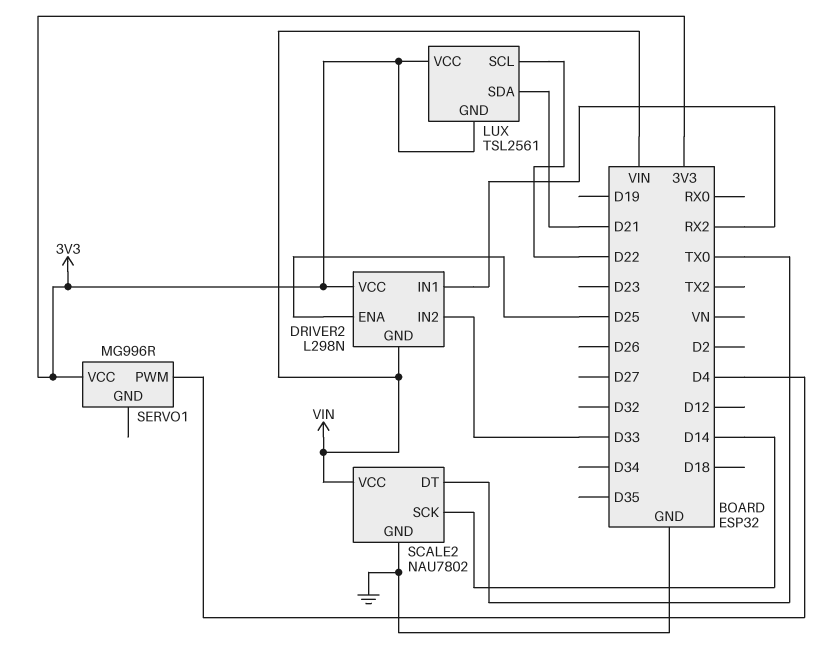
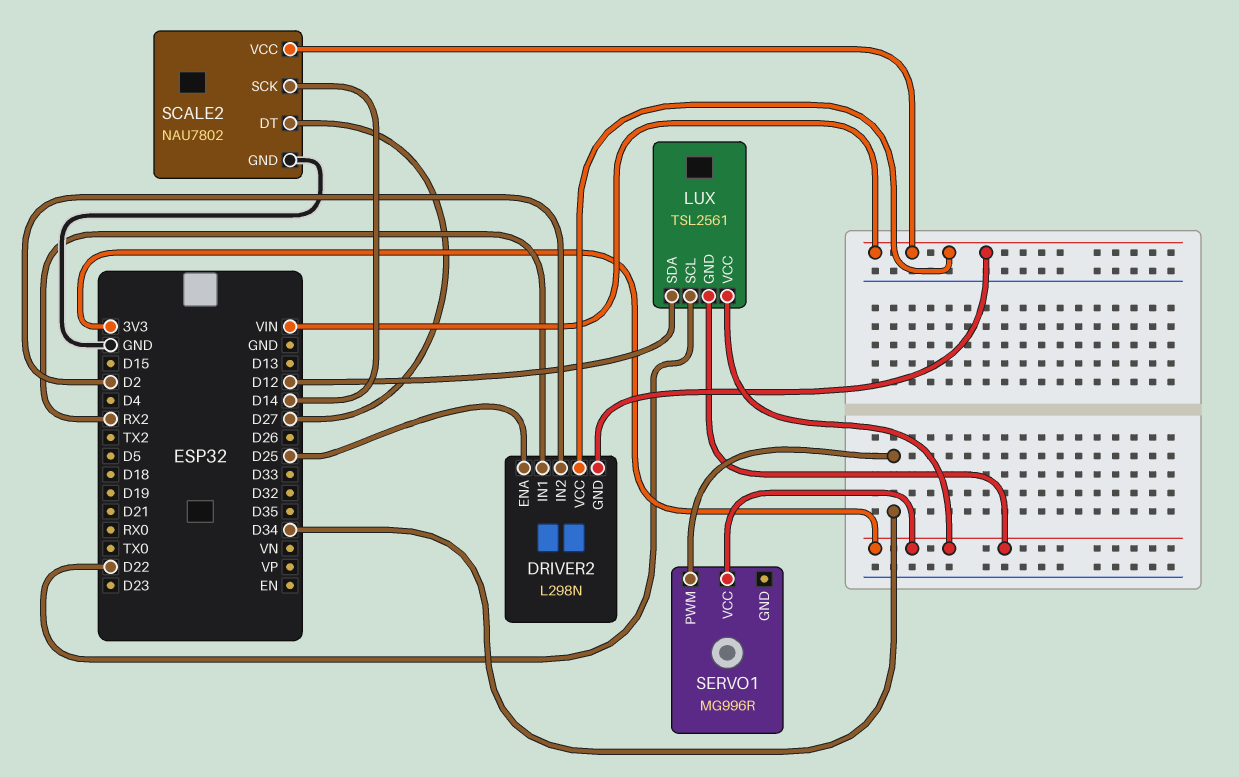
DRIVER2 pin IN2: D33 -> D2
DRIVER2 pin VCC: 3V3 -> VIN
LUX pin SDA: D21 -> D12
SCALE2 pin DT: TX0 -> D27
SERVO1 pin PWM: D4 -> D34

